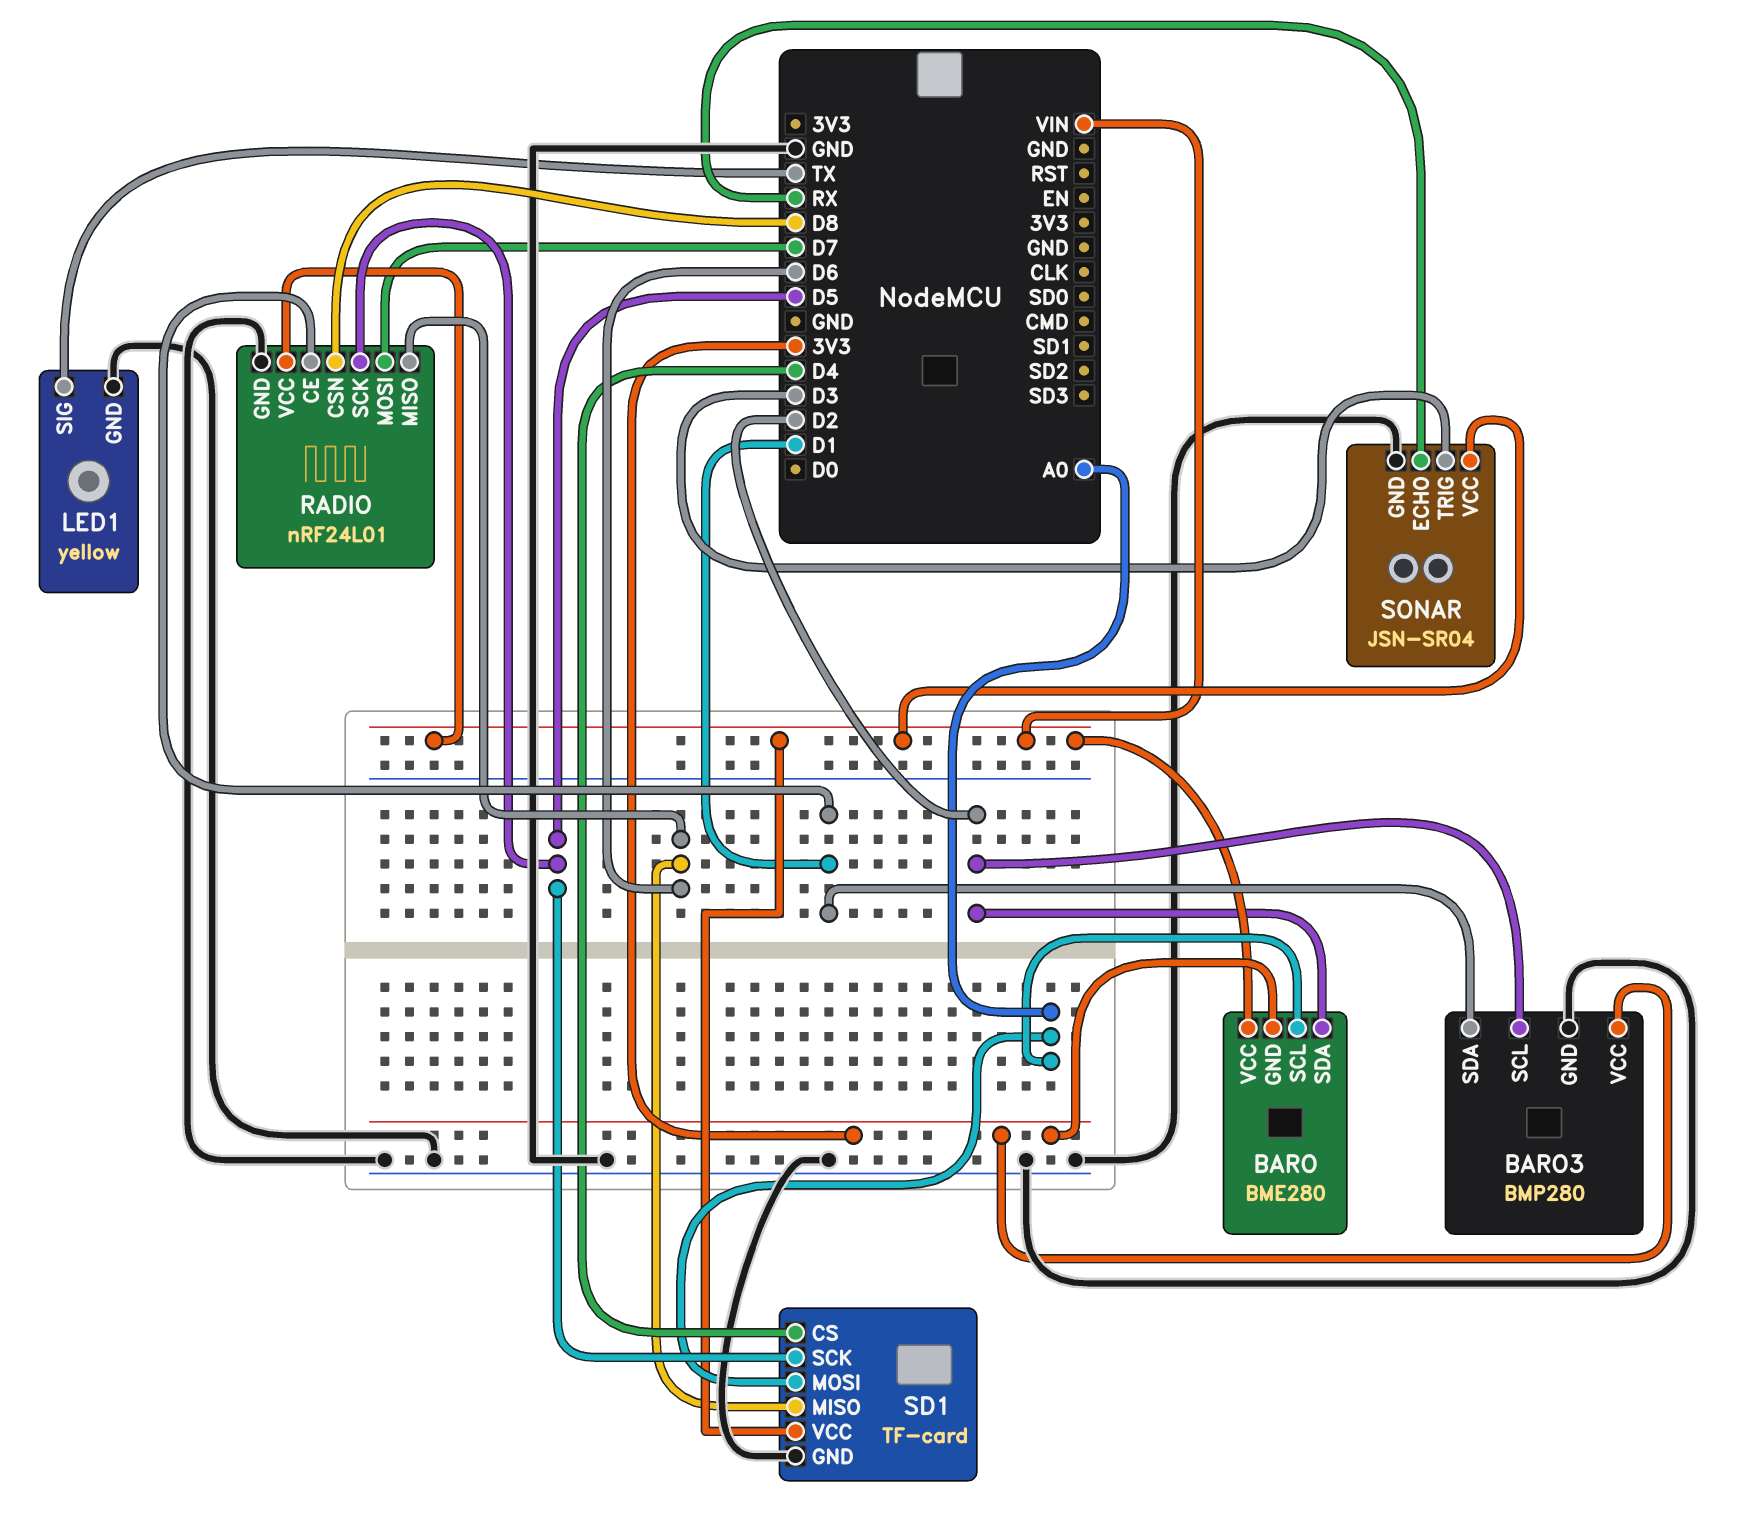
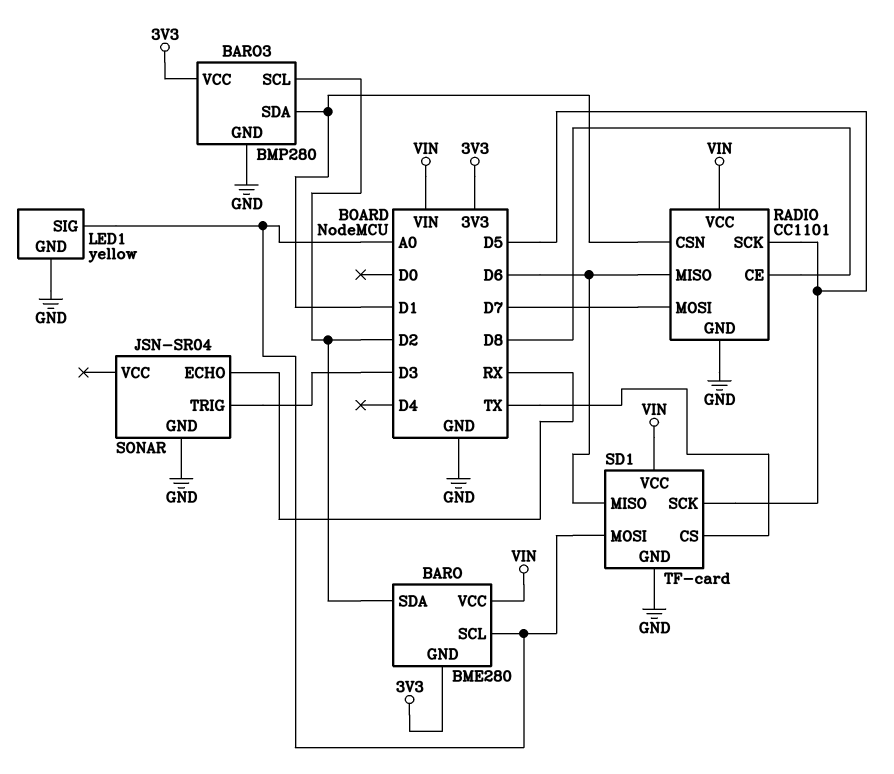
LED1 pin SIG: TX -> A0
RADIO: nRF24L01 -> CC1101
RADIO pin CE: D1 -> D8
RADIO pin CSN: D8 -> D1
SD1 pin CS: D4 -> TX
SONAR pin VCC: VIN -> none

